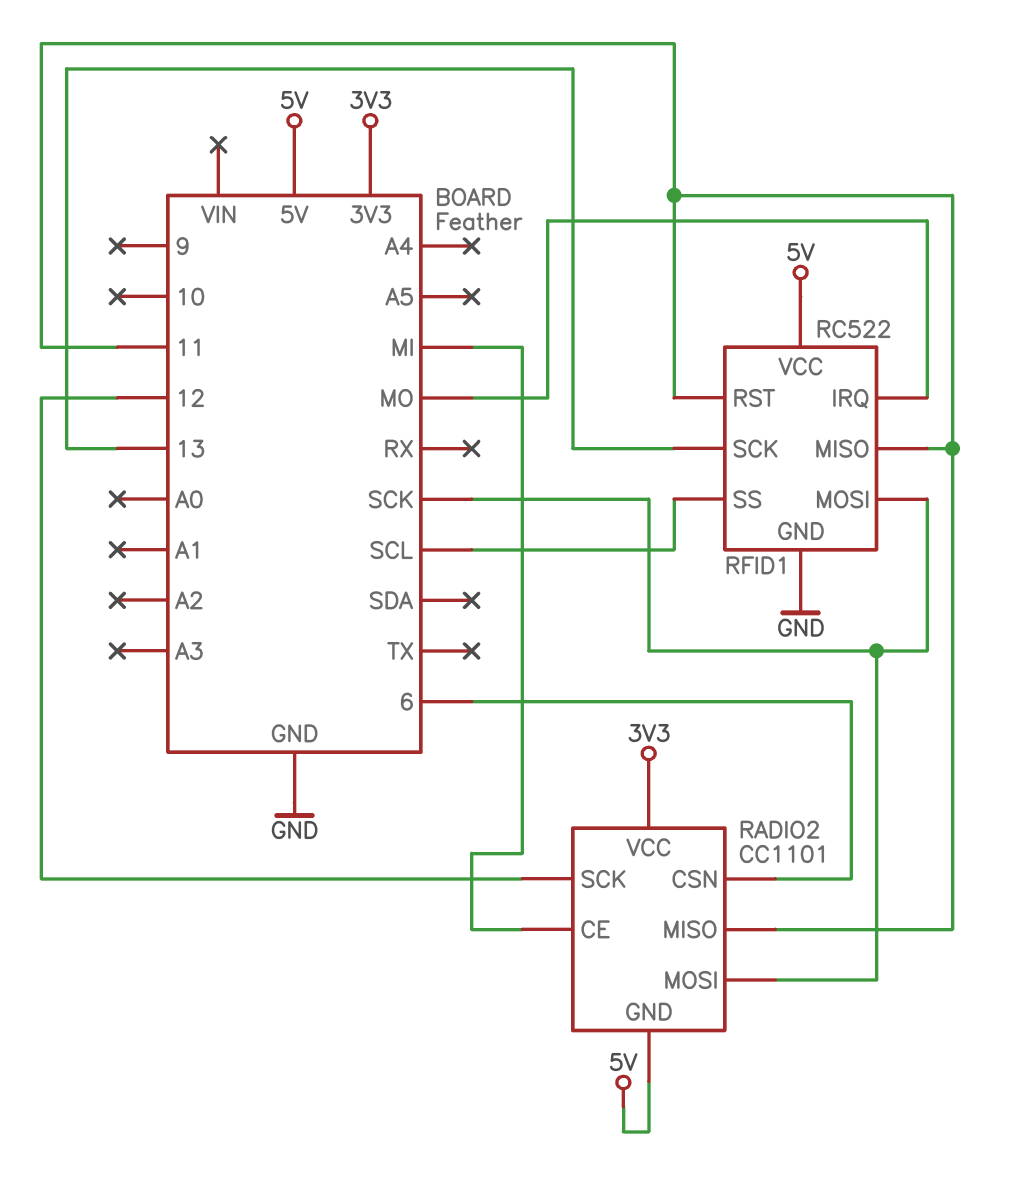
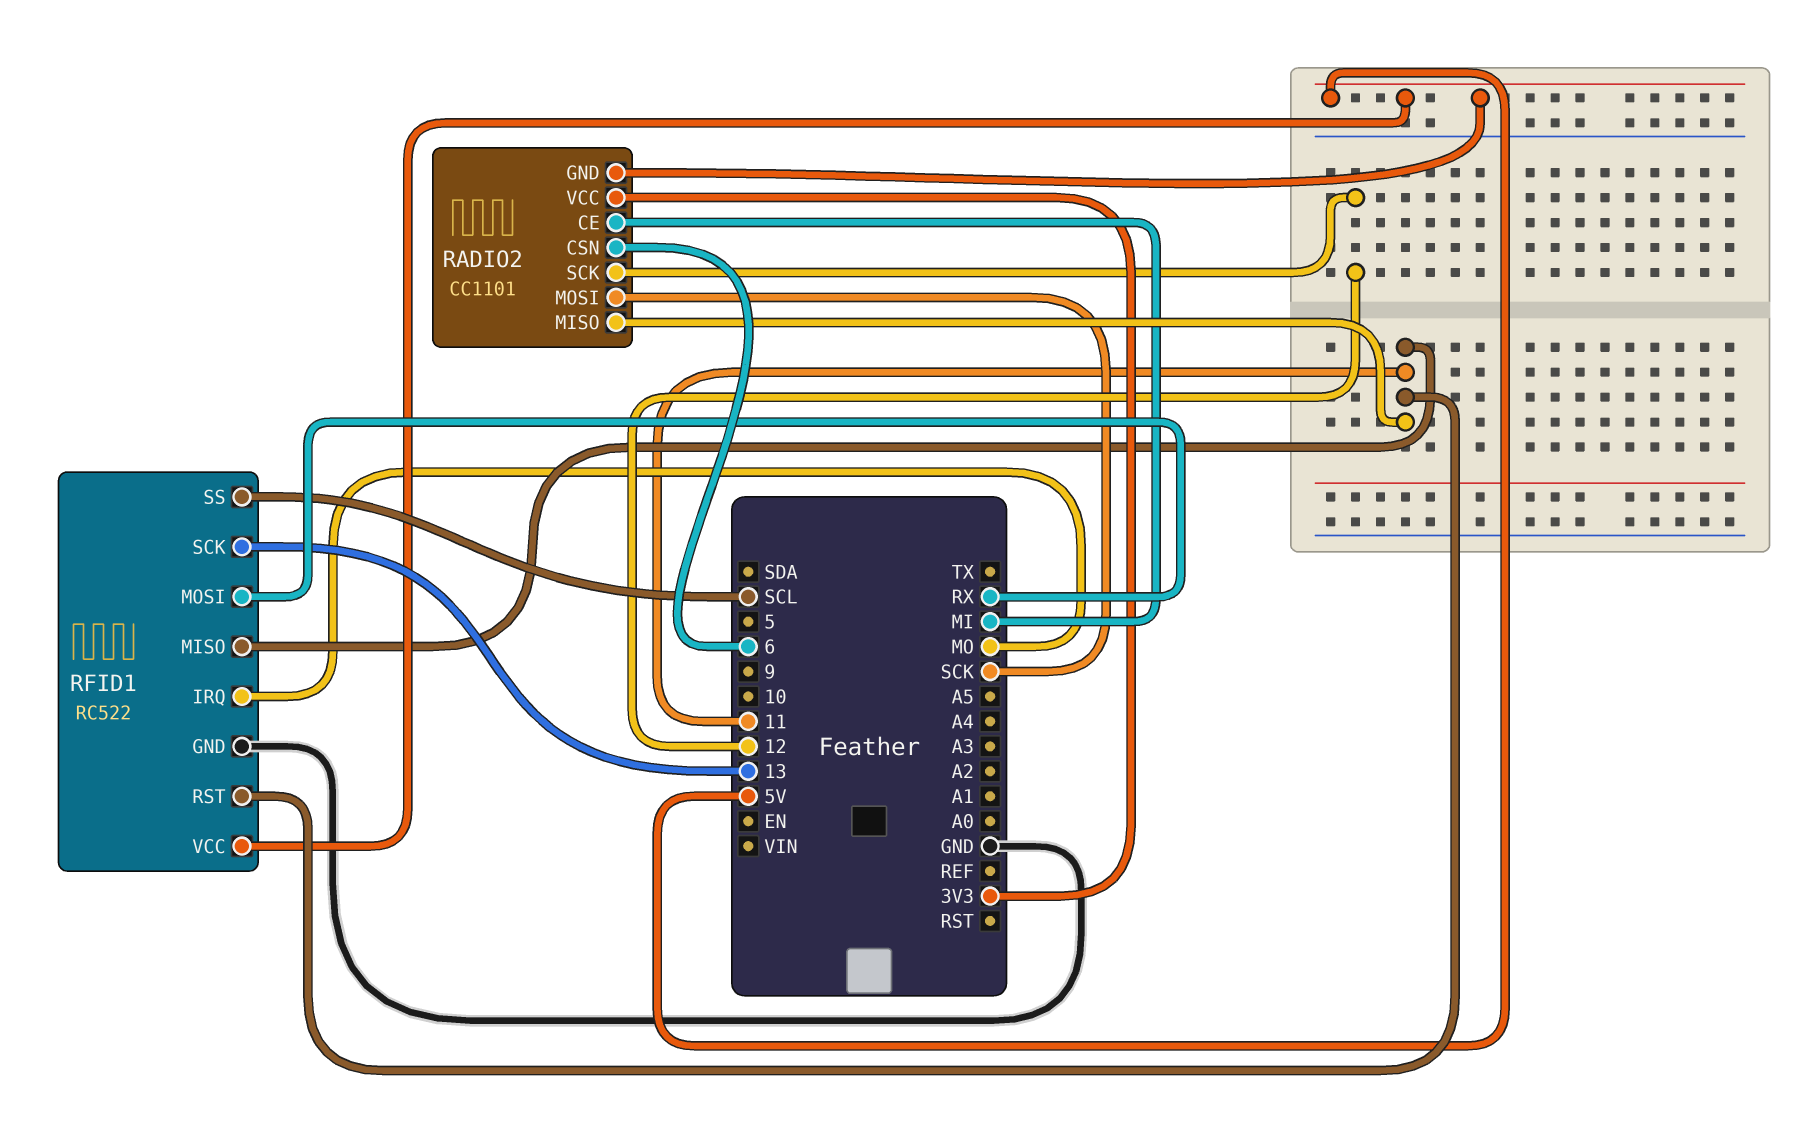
RFID1 pin MOSI: SCK -> RX

